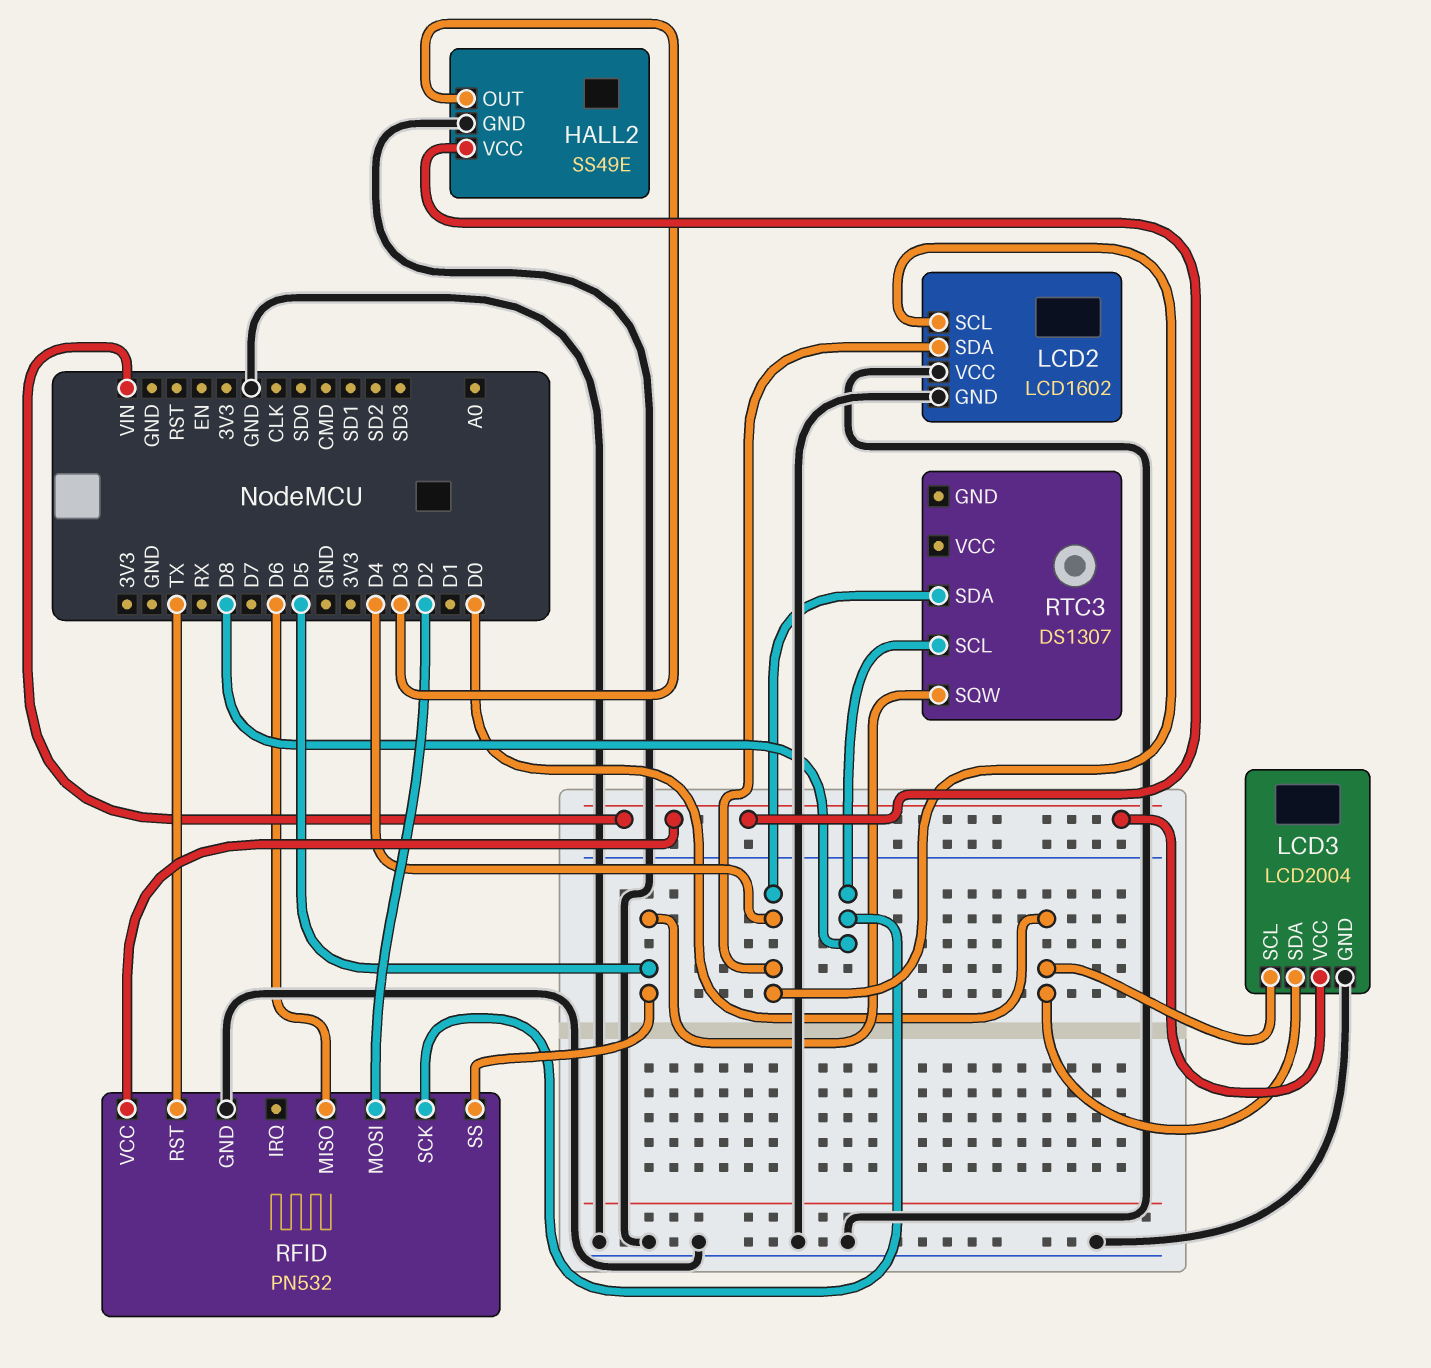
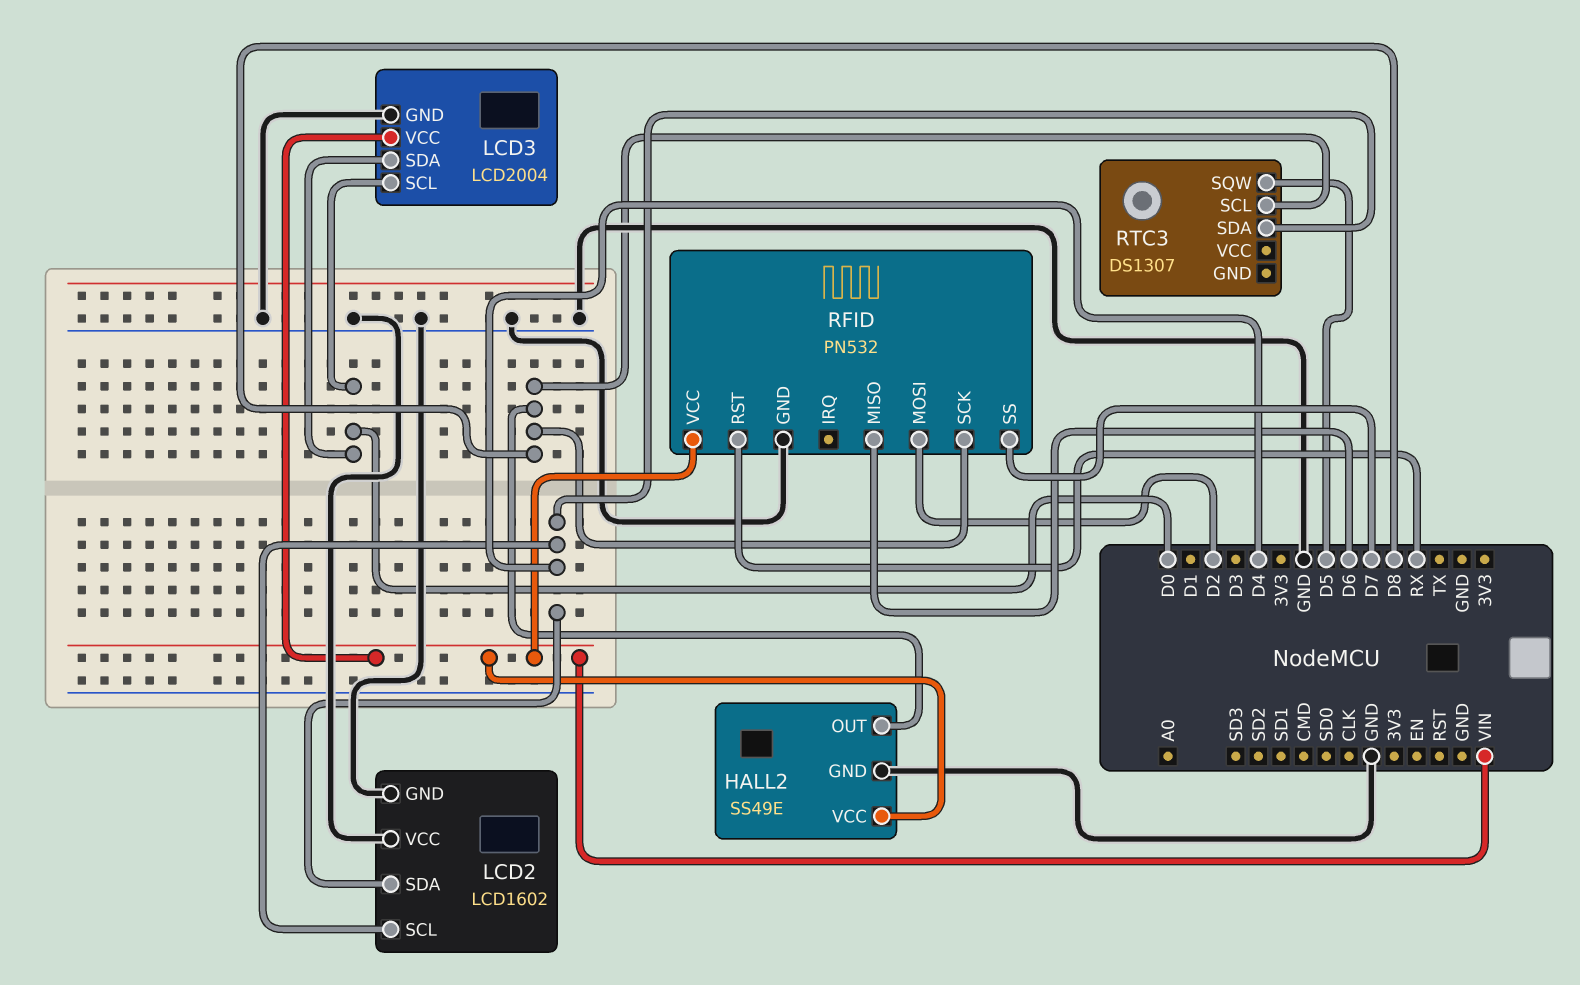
HALL2 pin OUT: D3 -> D8
RFID pin RST: TX -> RX
RFID pin SS: D5 -> D7

